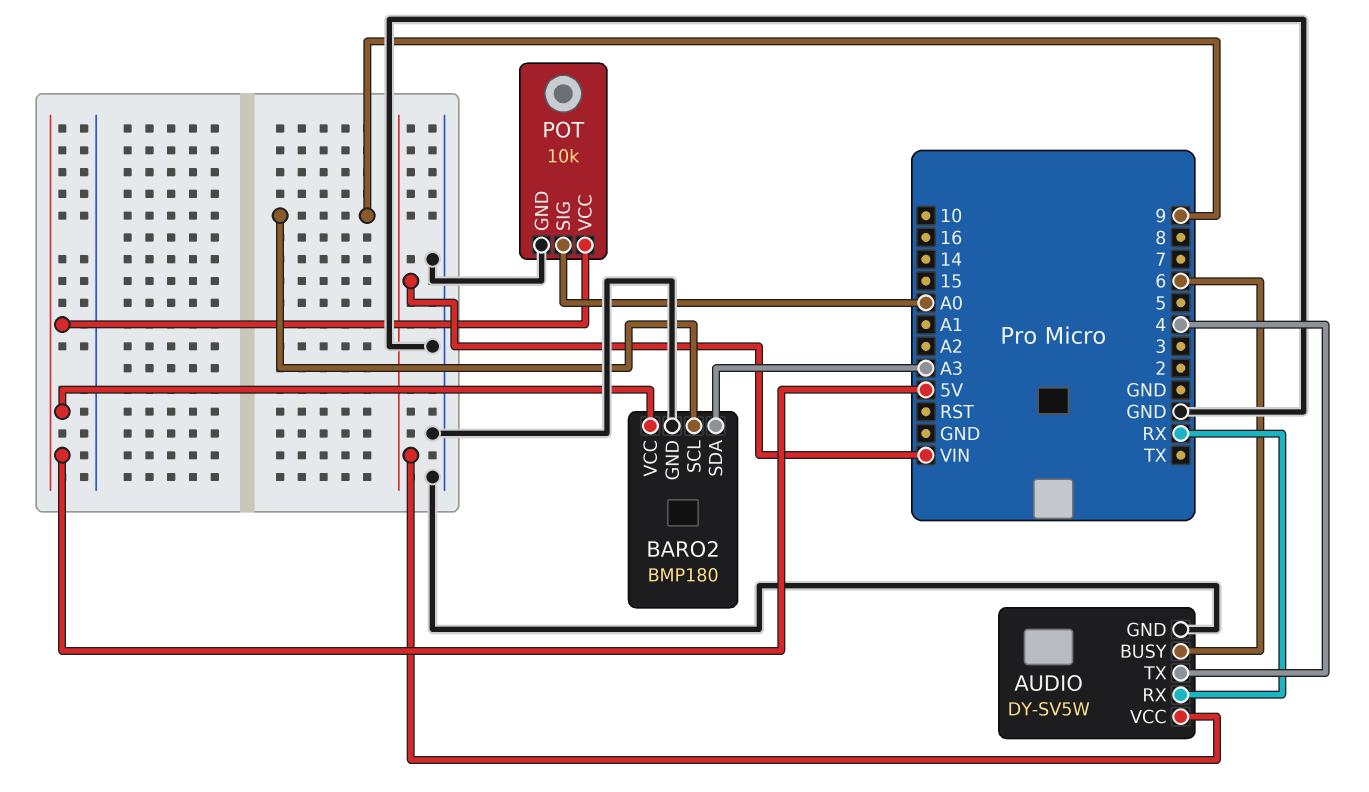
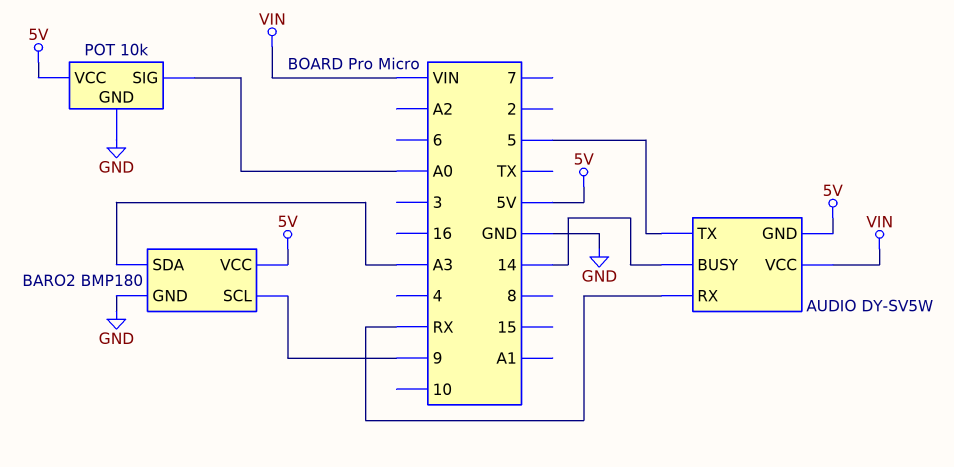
AUDIO pin BUSY: 6 -> 14
AUDIO pin GND: GND -> 5V
AUDIO pin TX: 4 -> 5

